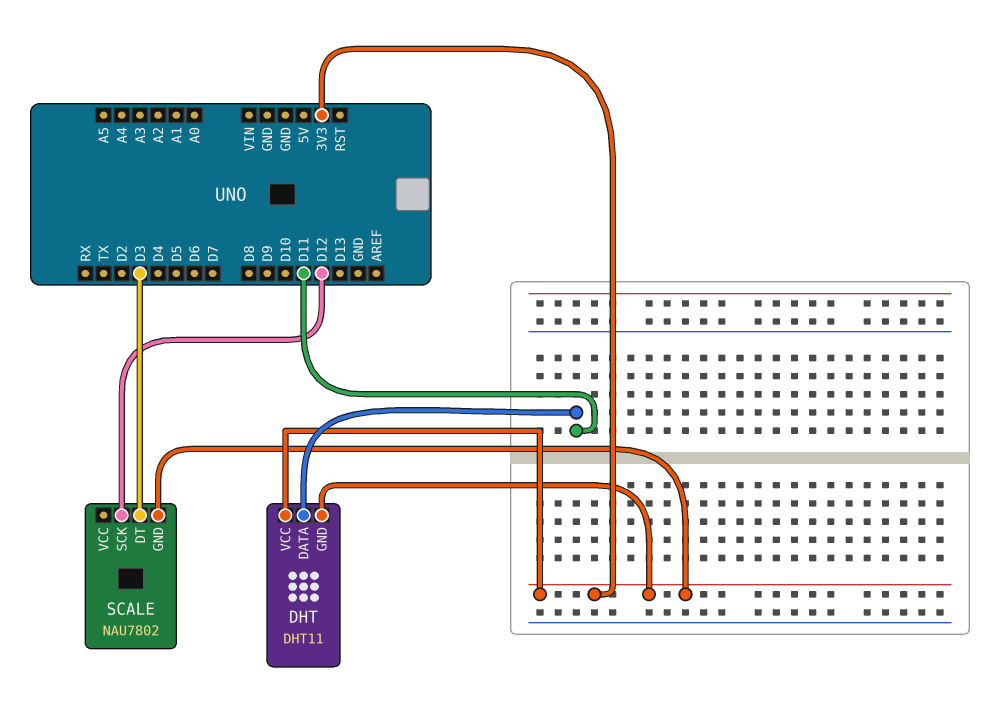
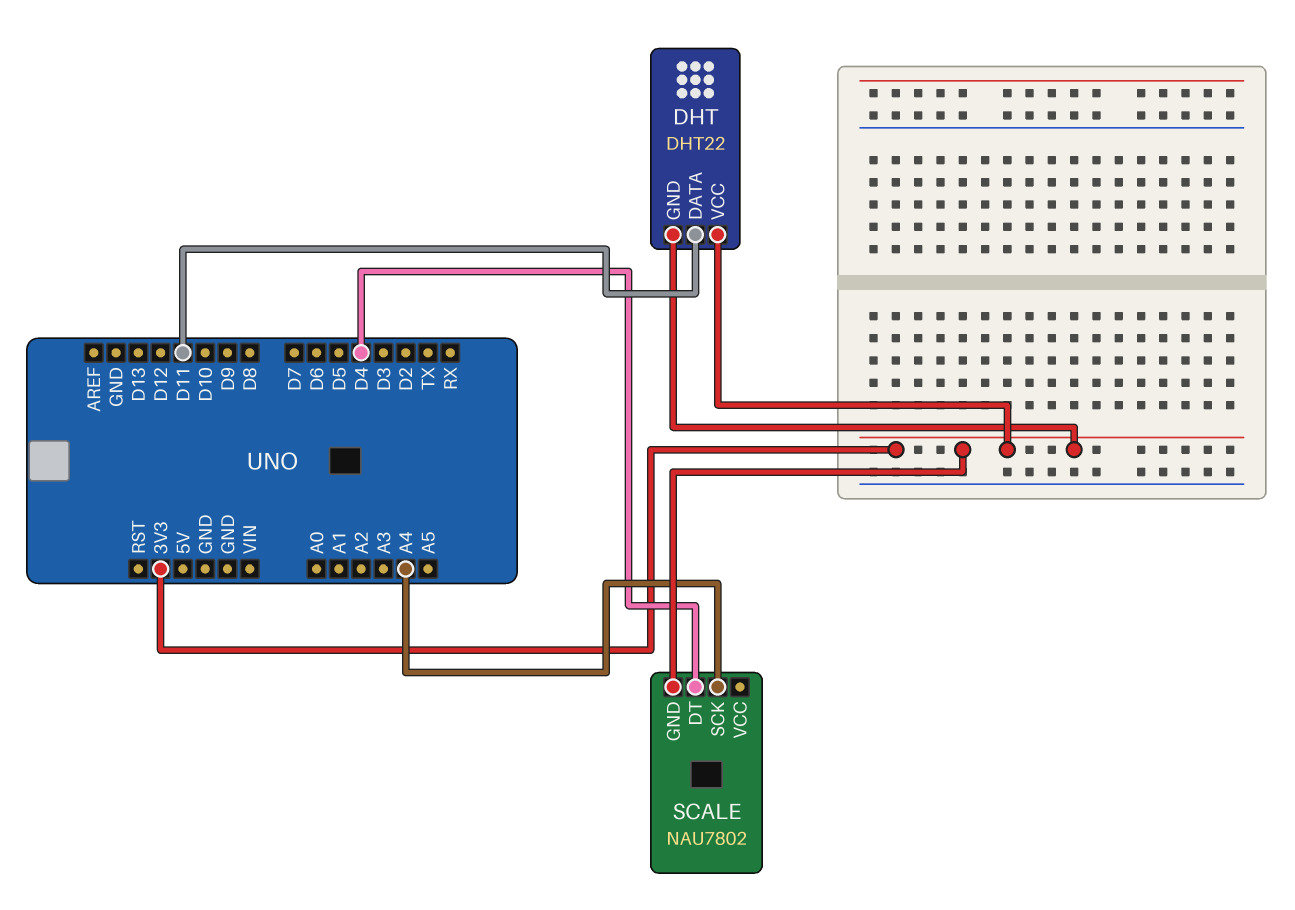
DHT: DHT11 -> DHT22
SCALE pin DT: D3 -> D4
SCALE pin SCK: D12 -> A4

